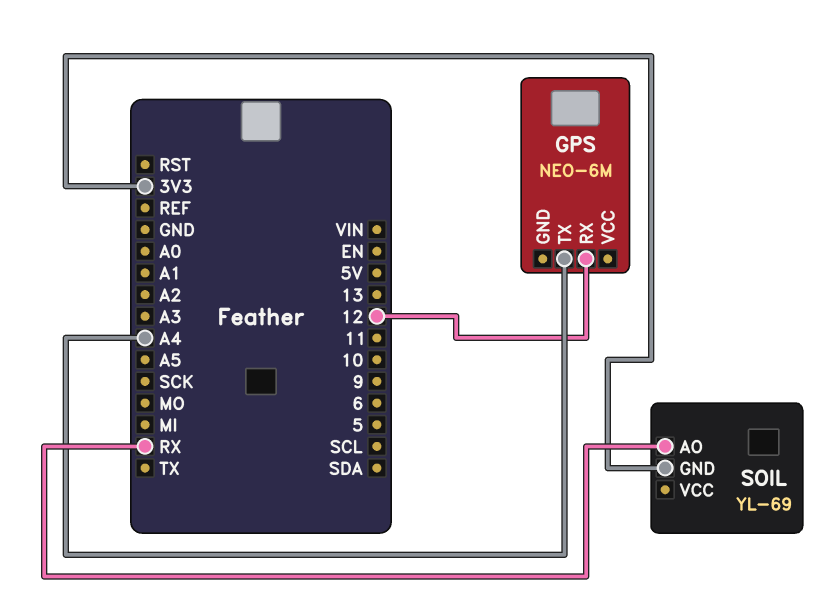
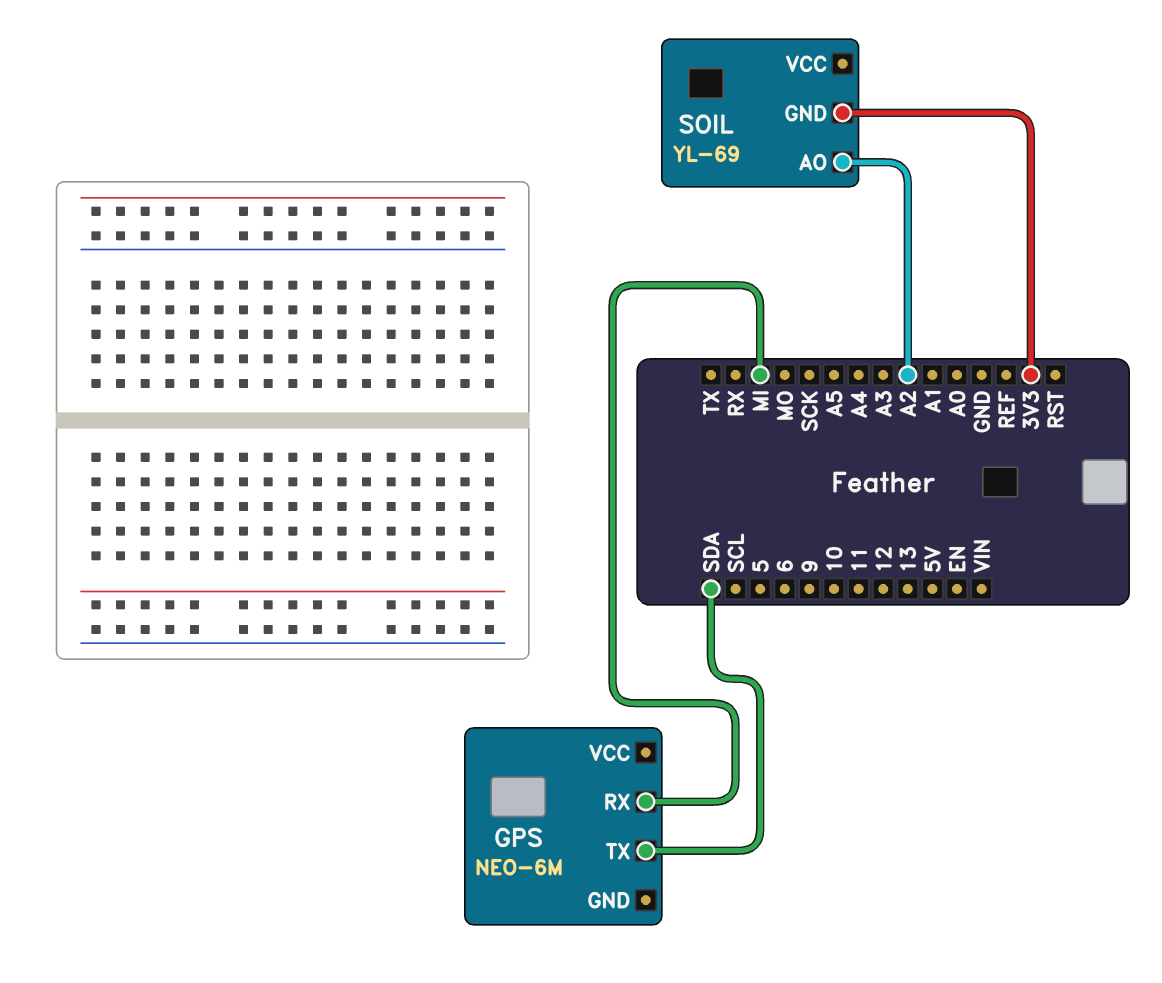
GPS pin RX: 12 -> MI
GPS pin TX: A4 -> SDA
SOIL pin AO: RX -> A2

